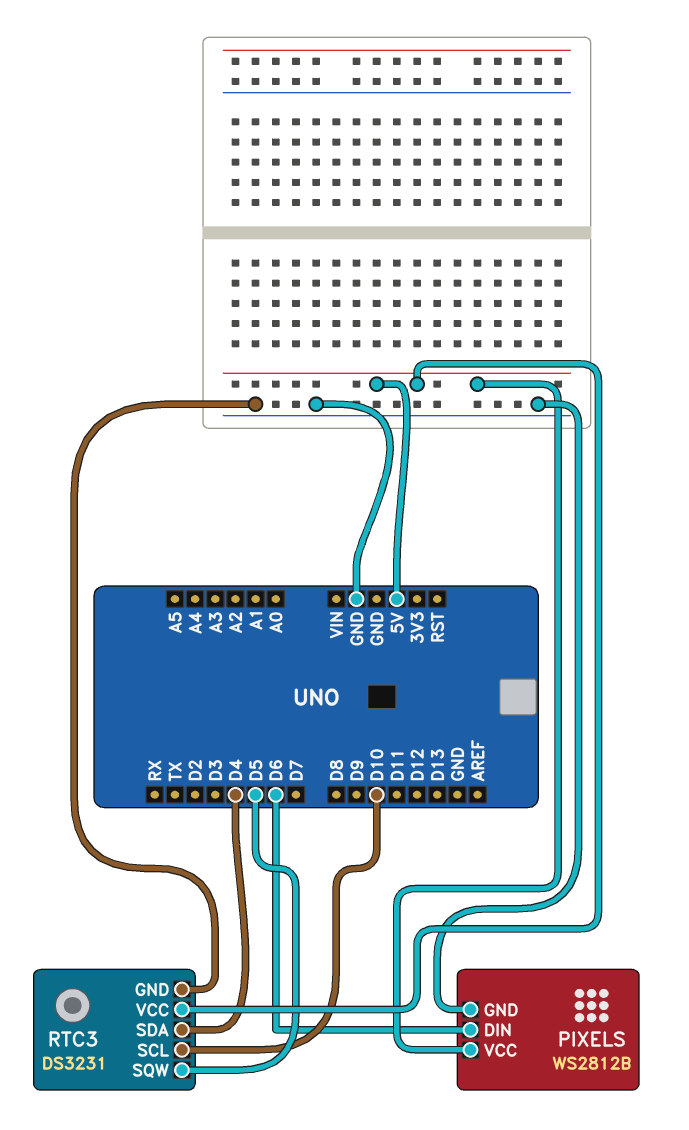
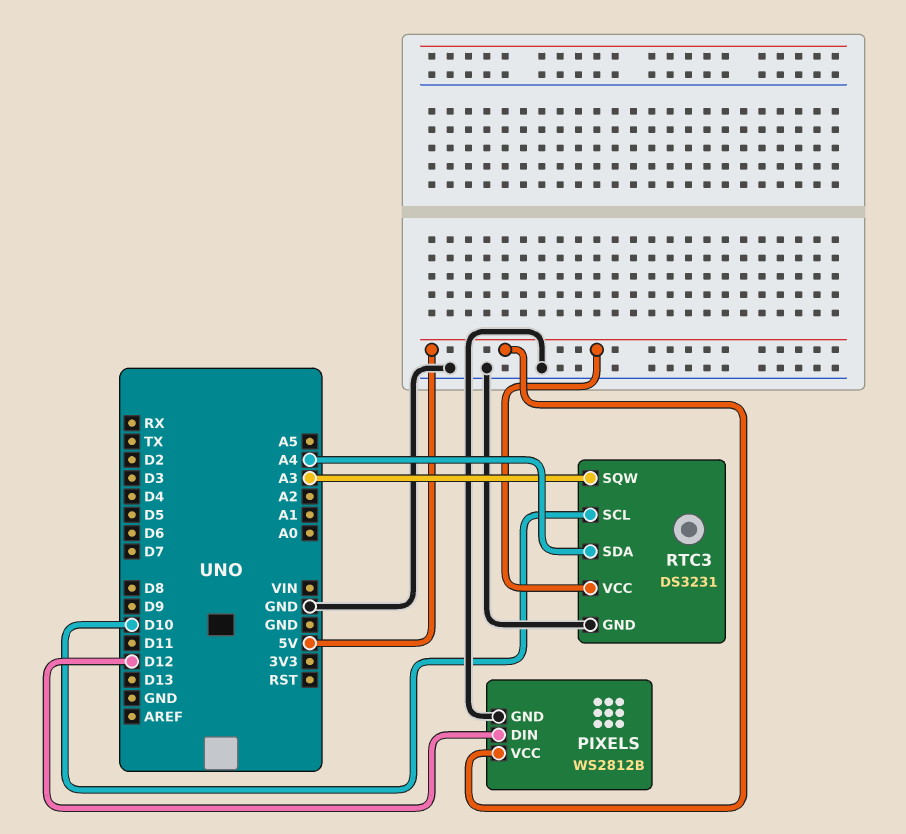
PIXELS pin DIN: D6 -> D12
RTC3 pin SDA: D4 -> A4
RTC3 pin SQW: D5 -> A3

